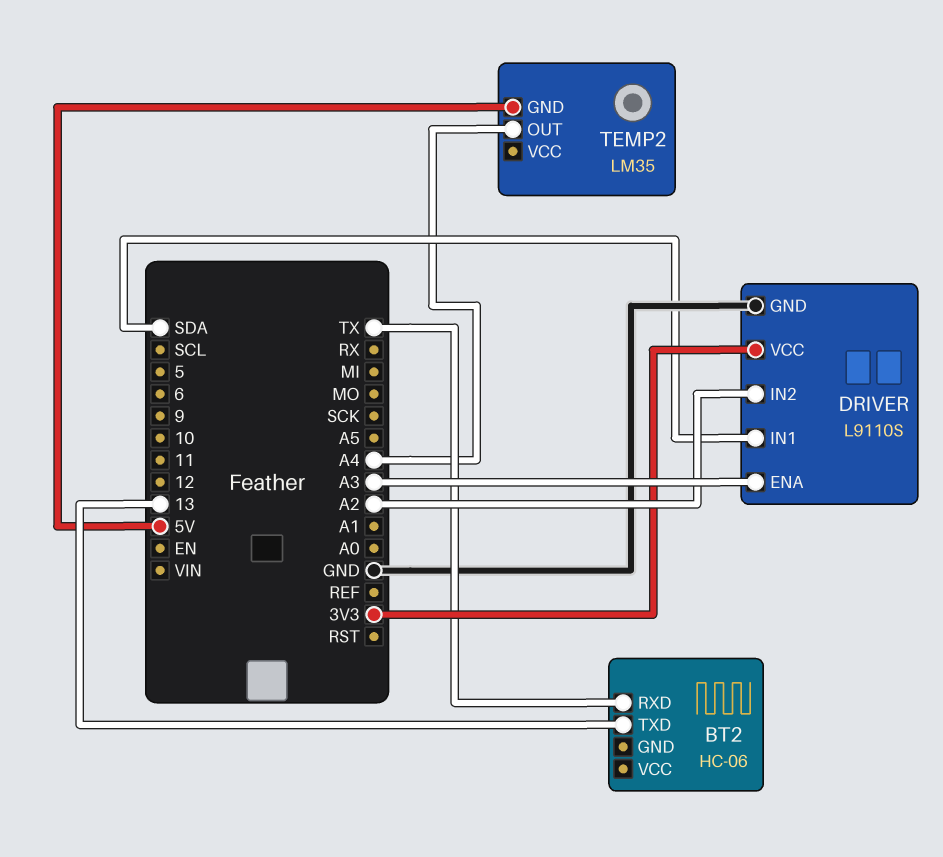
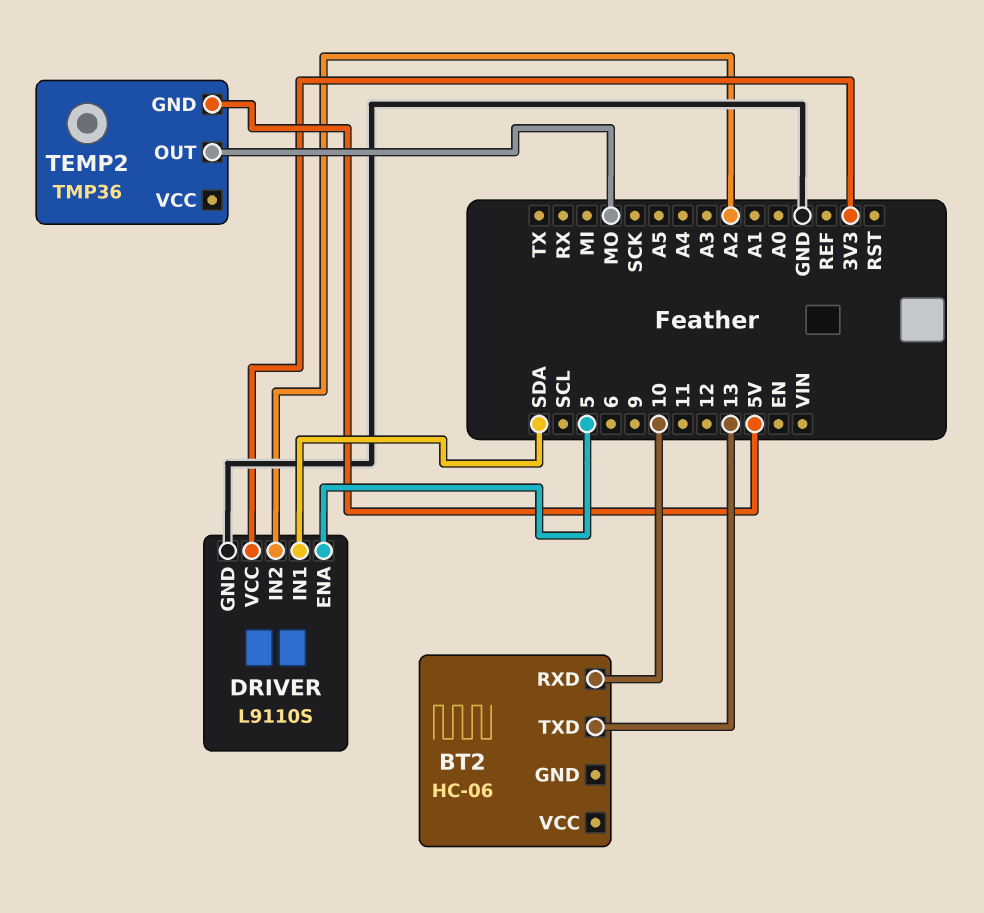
BT2 pin RXD: TX -> 10
DRIVER pin ENA: A3 -> 5
TEMP2: LM35 -> TMP36
TEMP2 pin OUT: A4 -> MO

